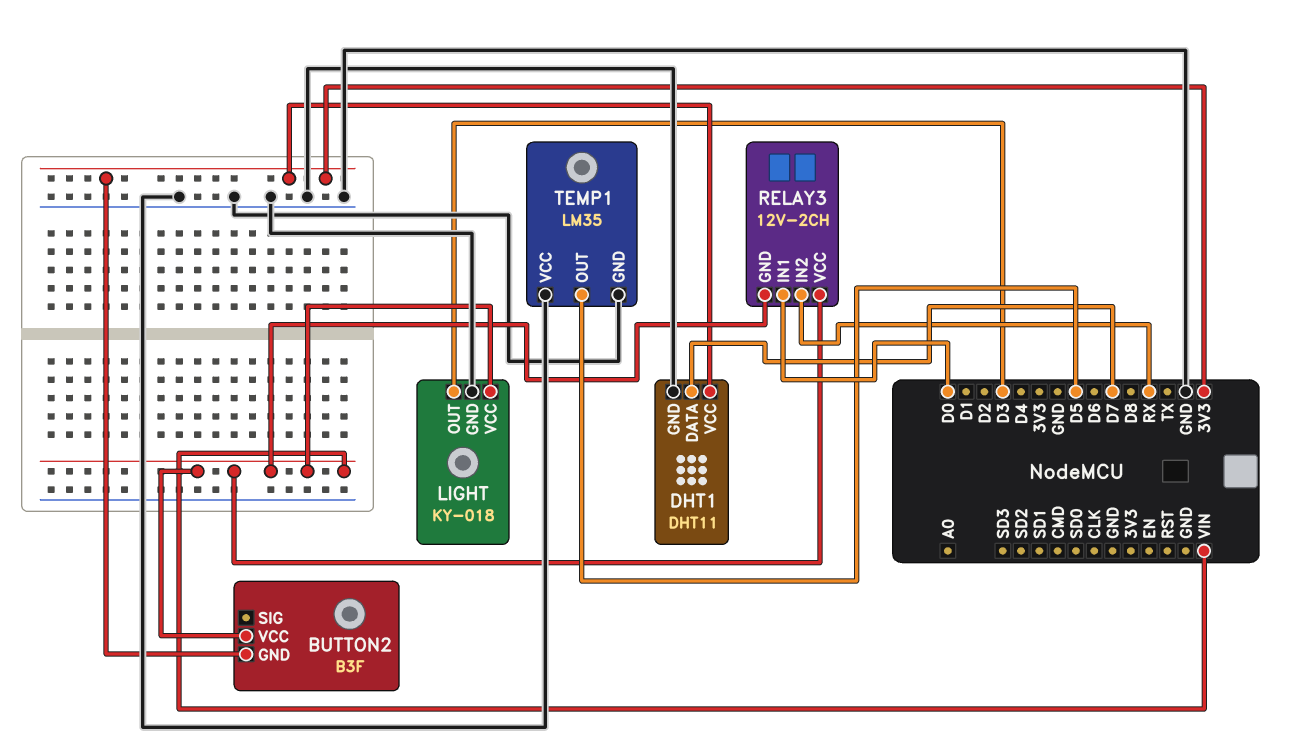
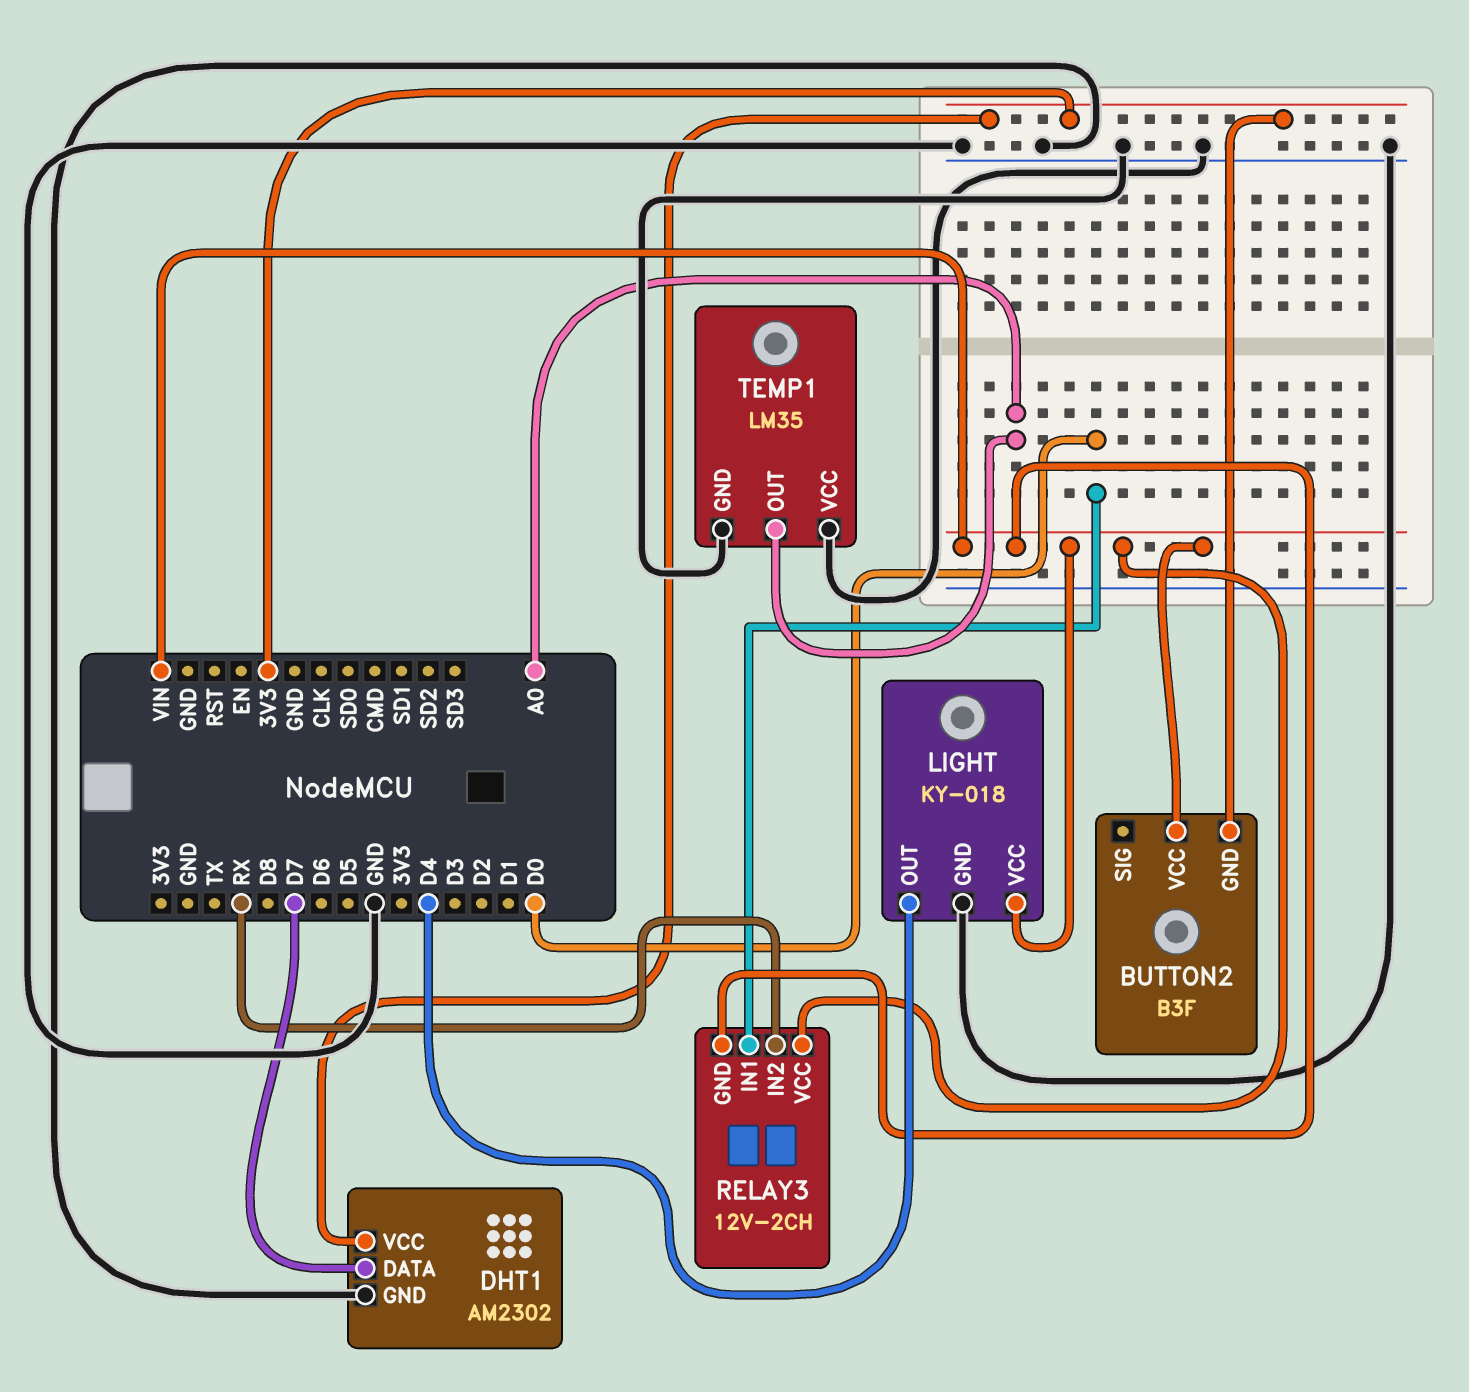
DHT1: DHT11 -> AM2302
LIGHT pin OUT: D3 -> D4
TEMP1 pin OUT: D5 -> A0

